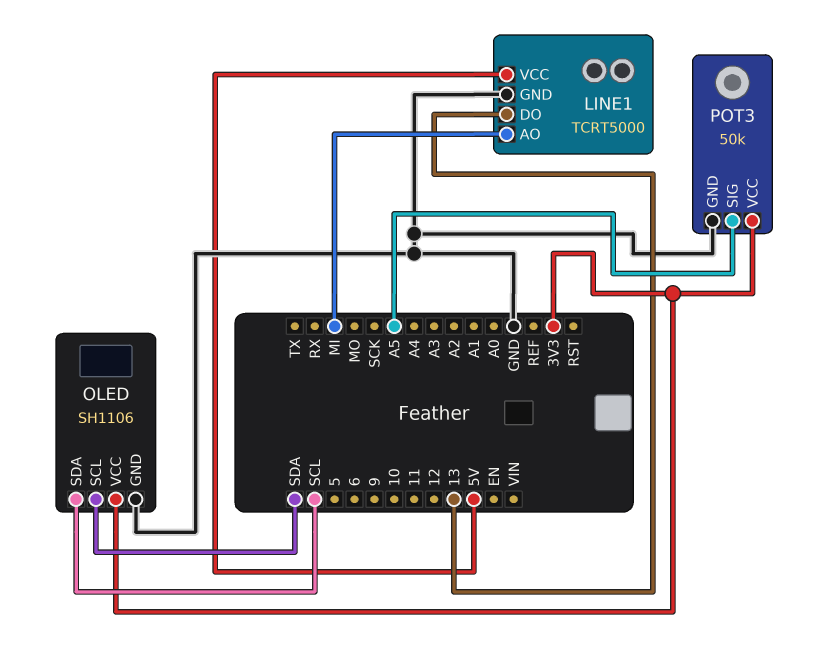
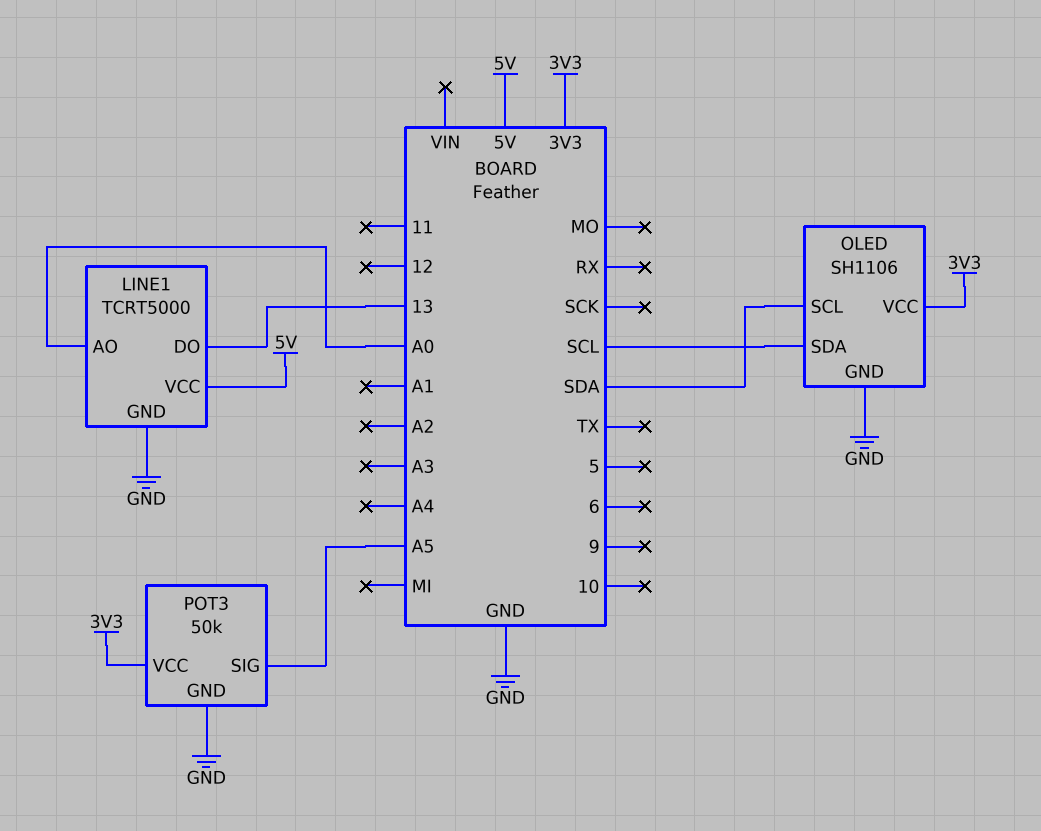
LINE1 pin AO: MI -> A0

